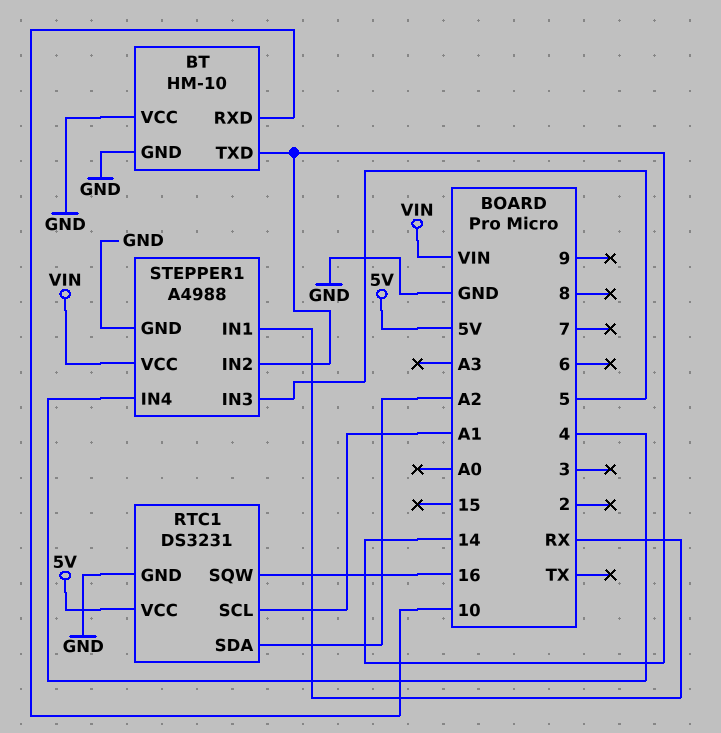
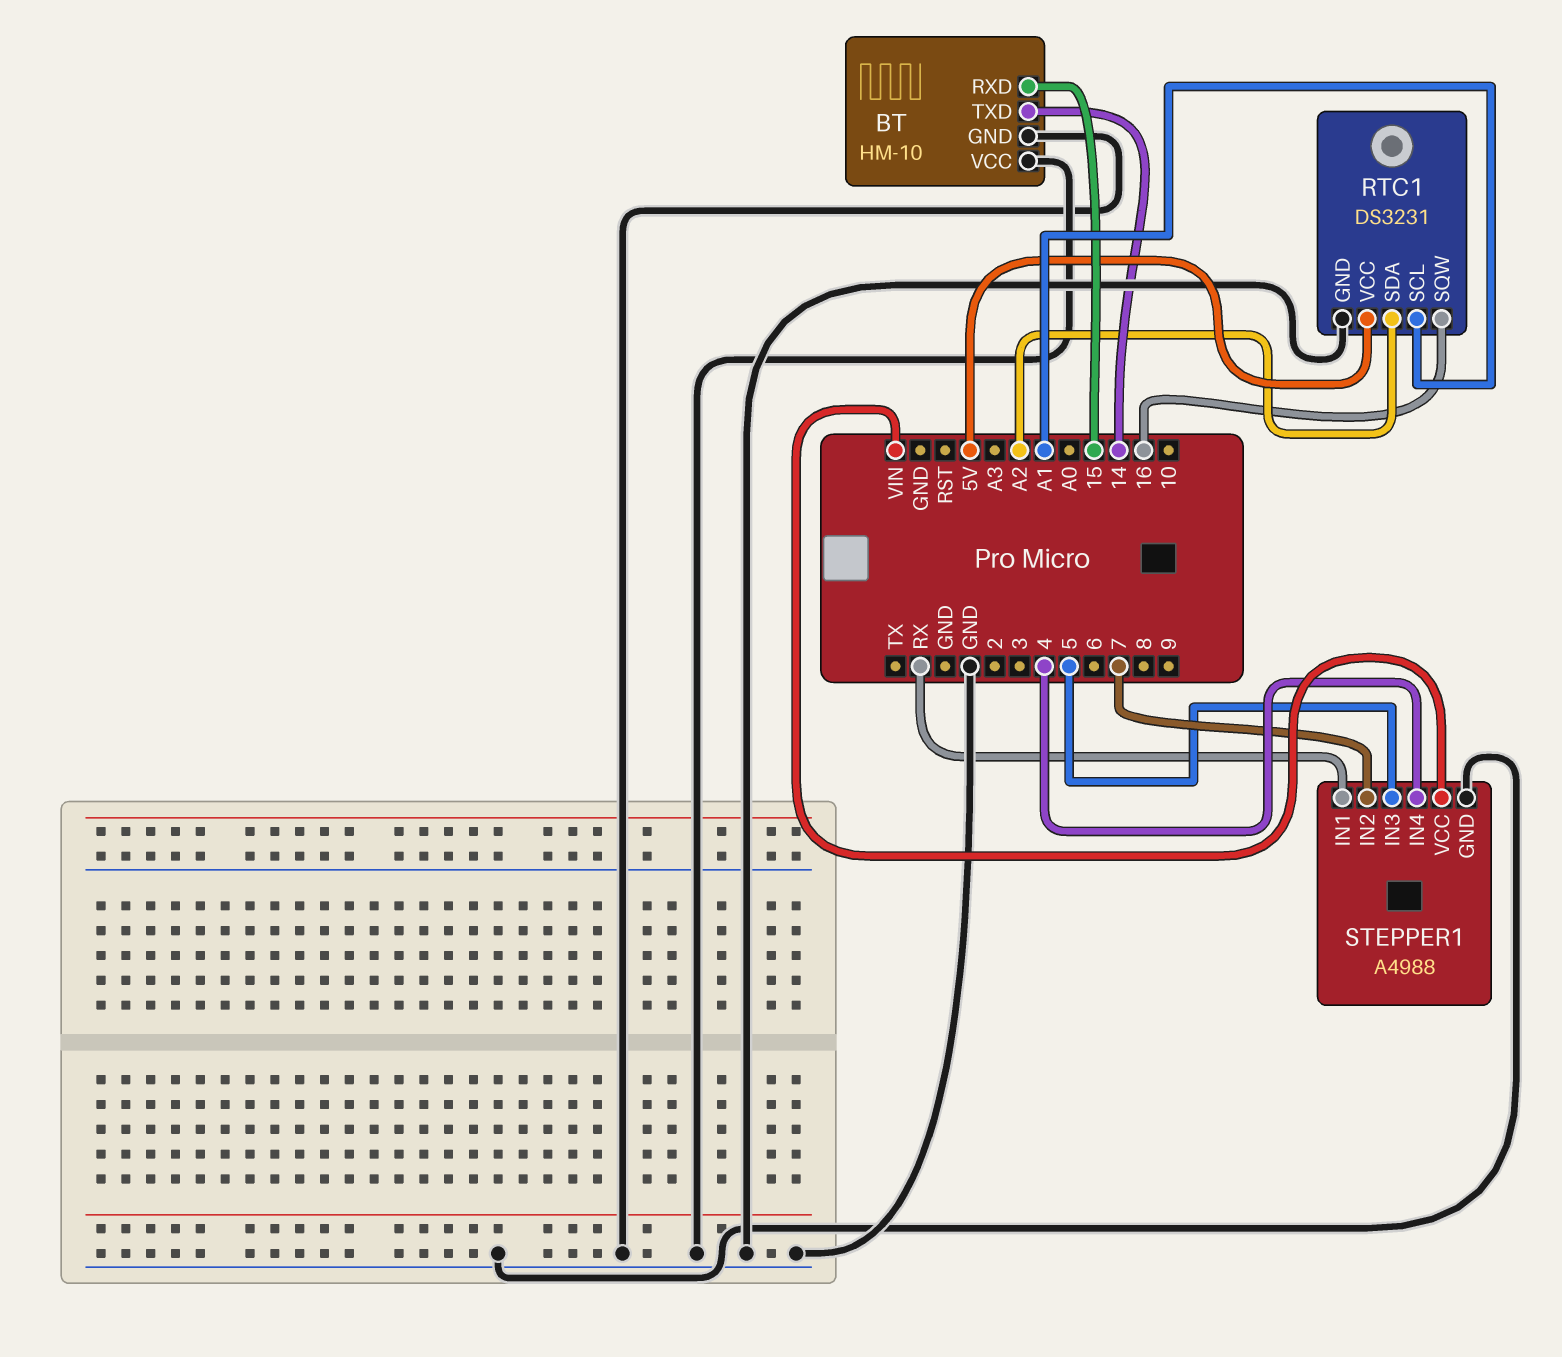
BT pin RXD: 10 -> 15
STEPPER1 pin IN2: 14 -> 7

